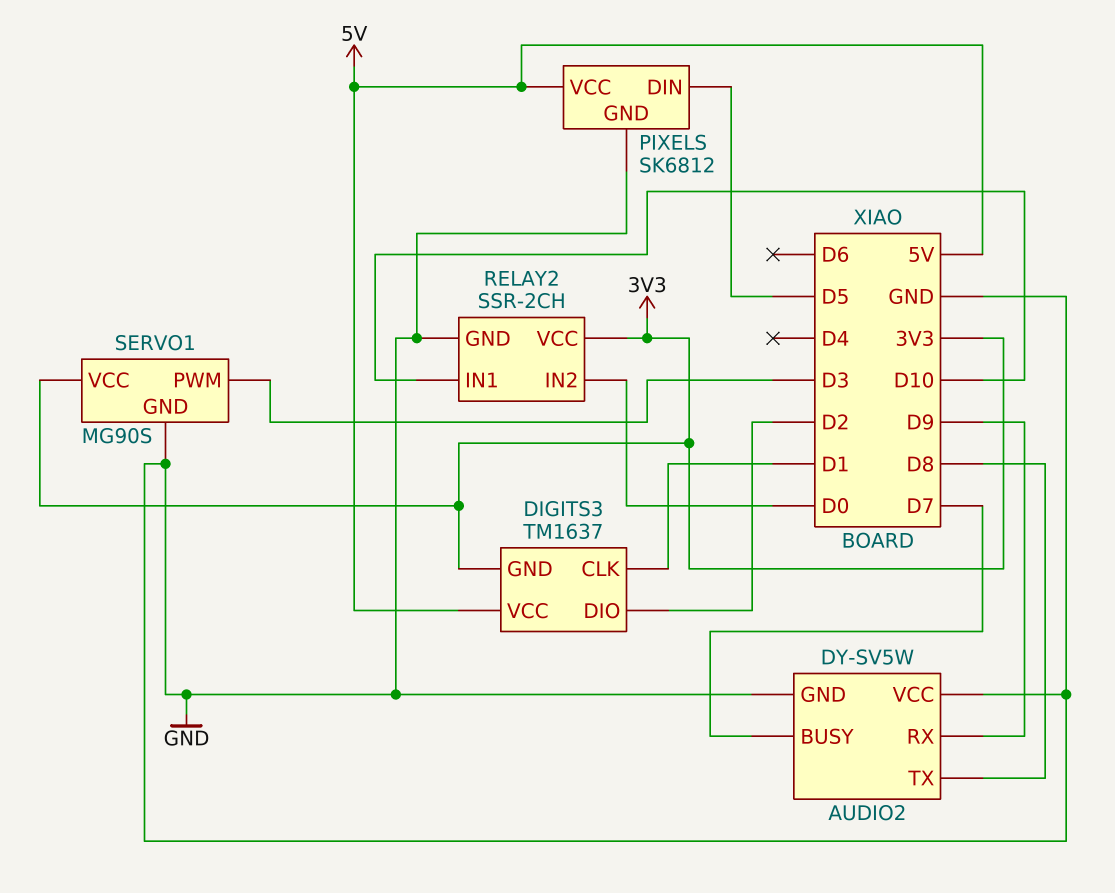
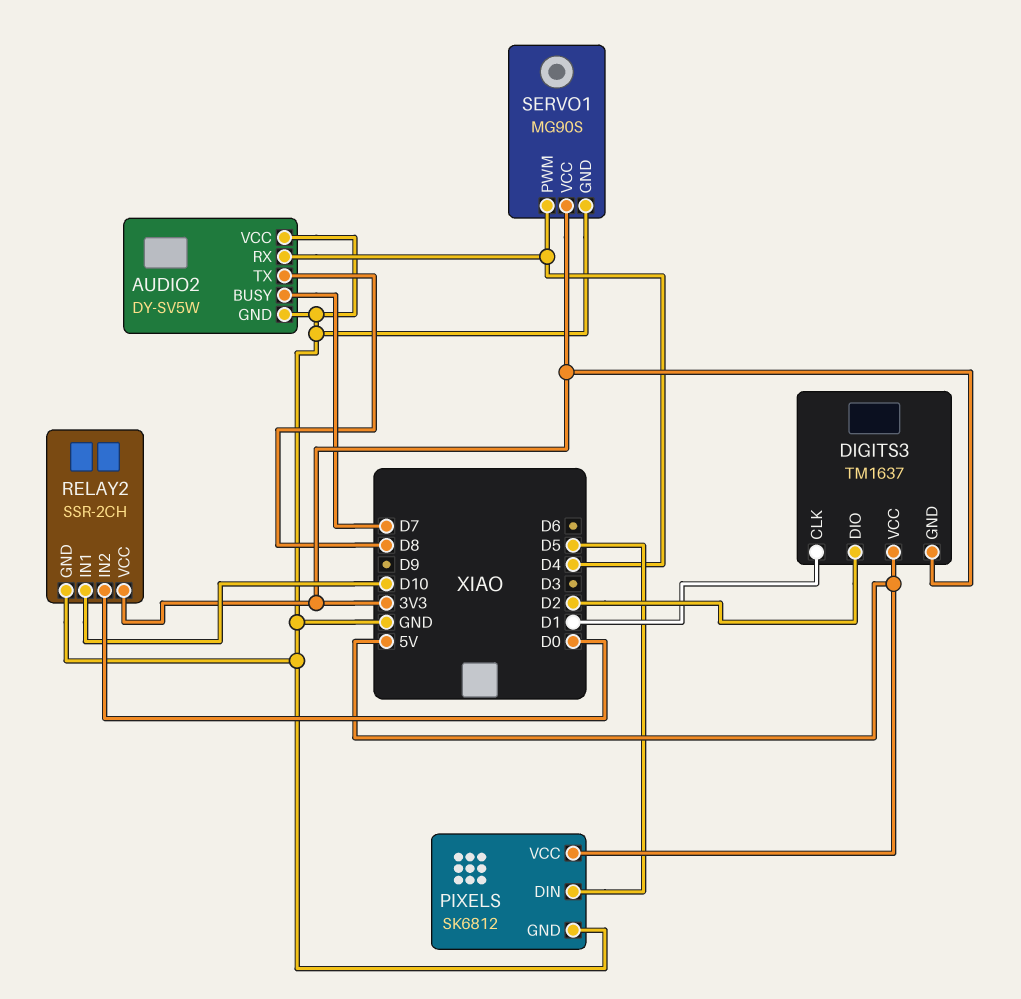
AUDIO2 pin RX: D9 -> D4
SERVO1 pin PWM: D3 -> D4

